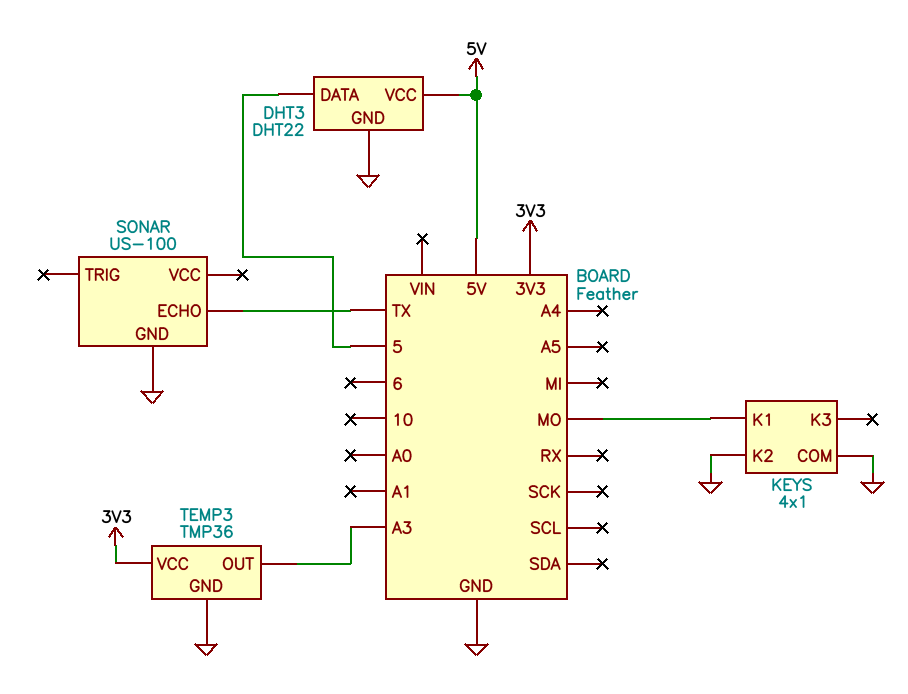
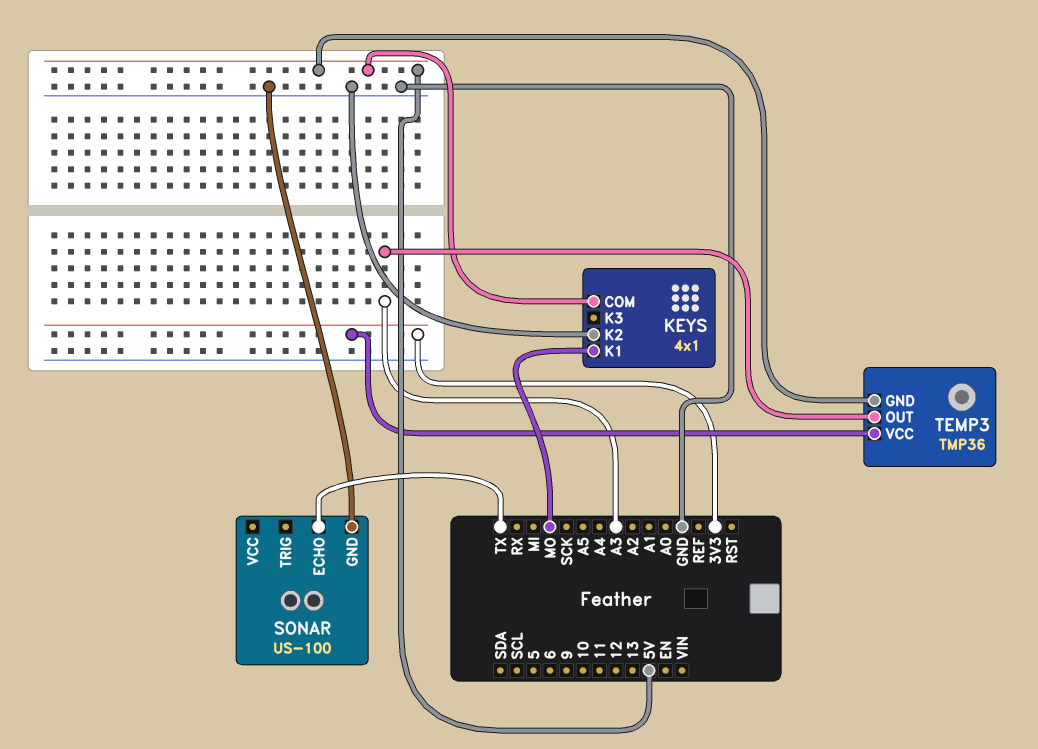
DHT3: DHT22 -> none
DHT3 pin DATA: 5 -> none
DHT3 pin GND: GND -> none
DHT3 pin VCC: 5V -> none
KEYS pin COM: GND -> 5V
TEMP3 pin GND: GND -> 5V

